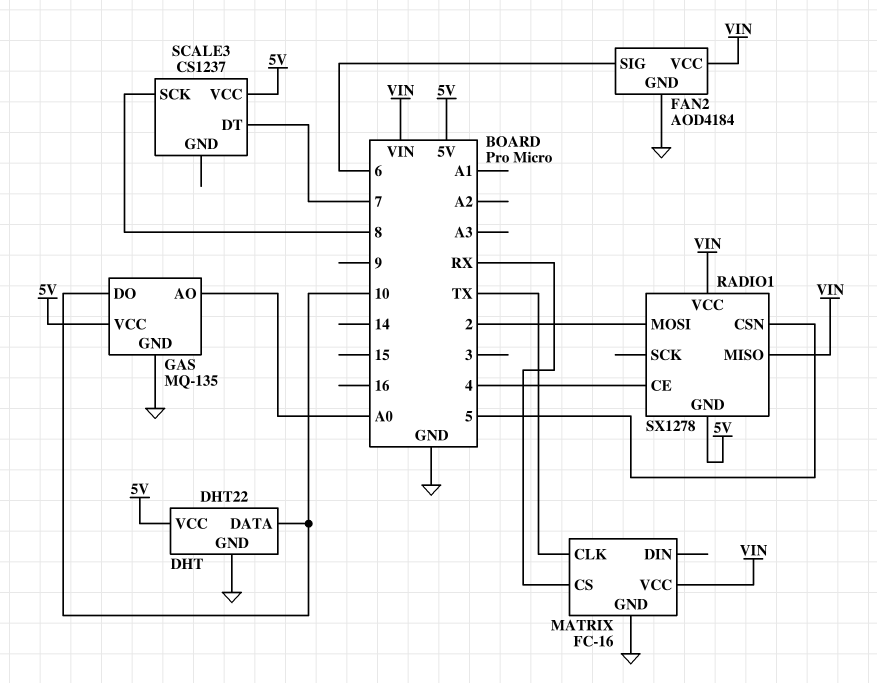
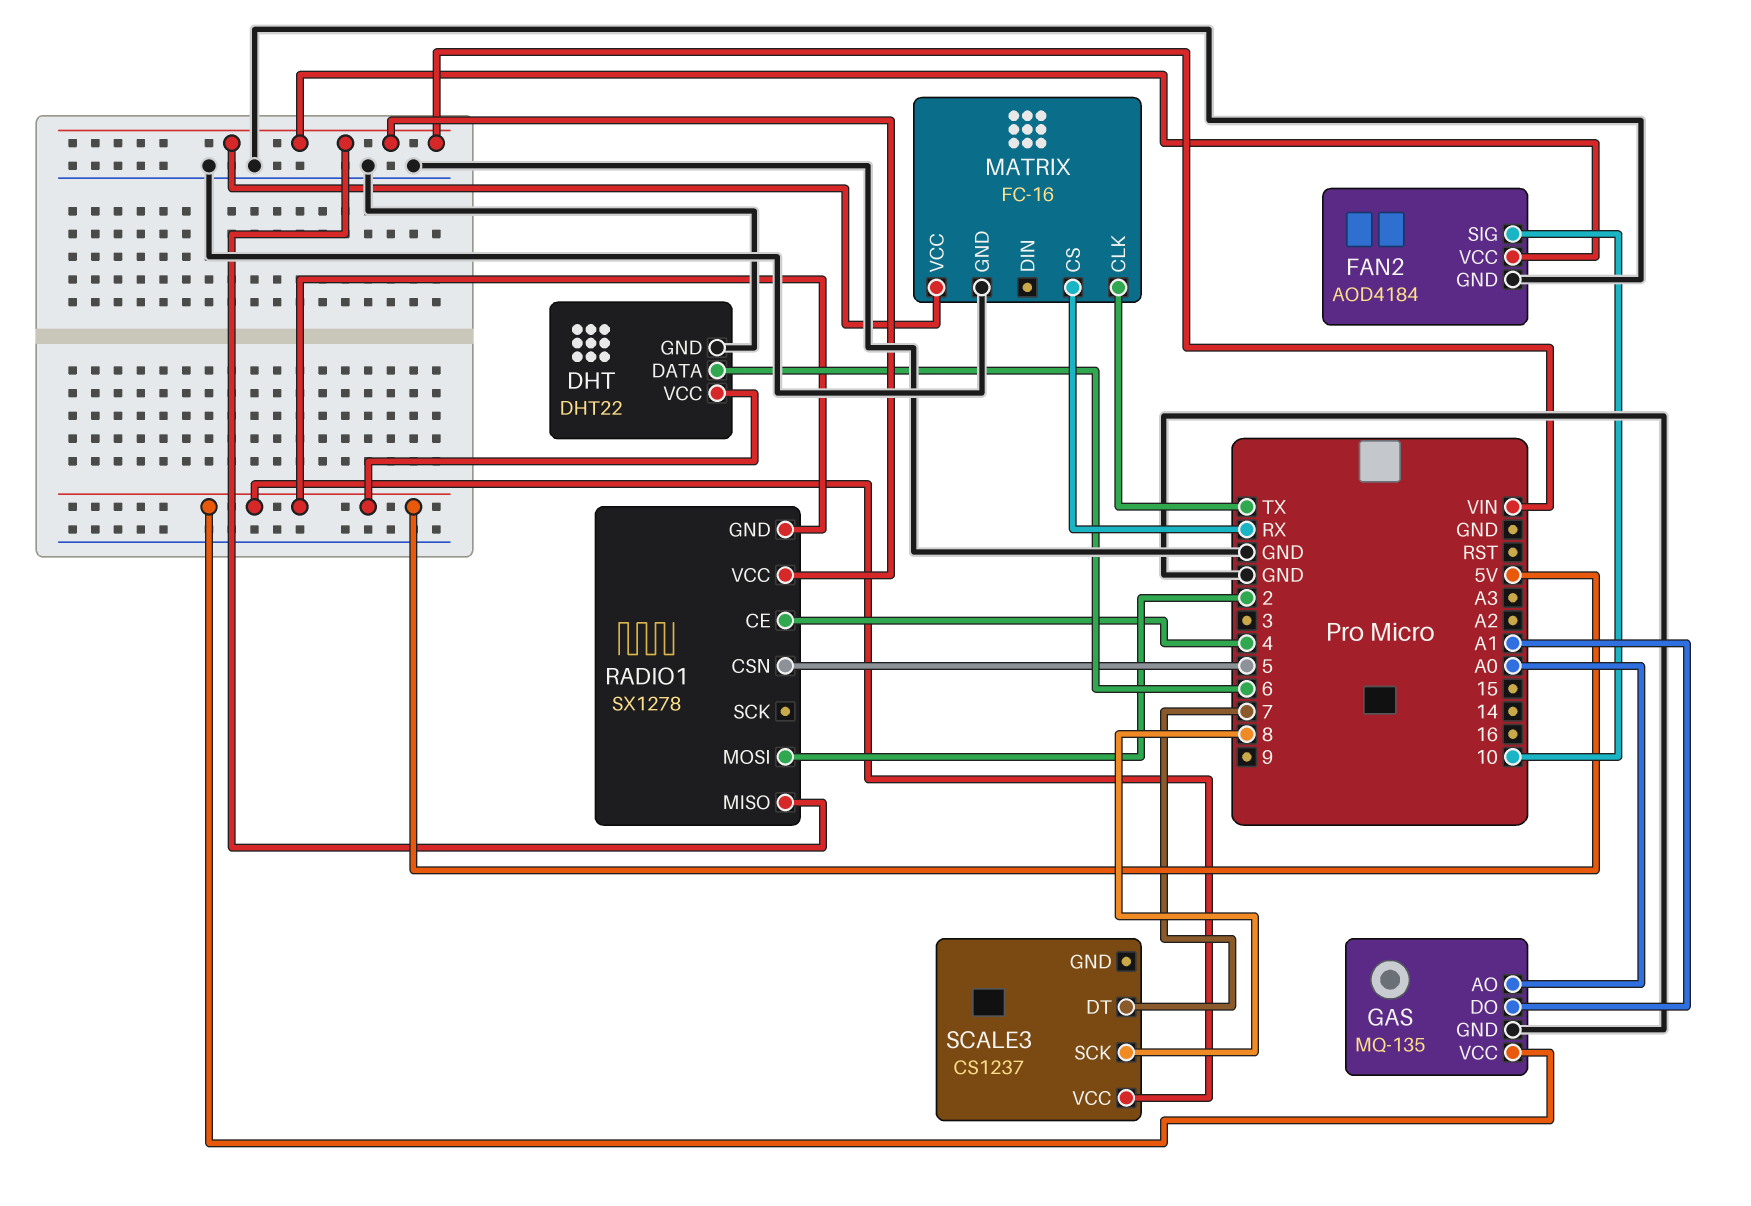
DHT pin DATA: 10 -> 6
FAN2 pin SIG: 6 -> 10
GAS pin DO: 10 -> A1

